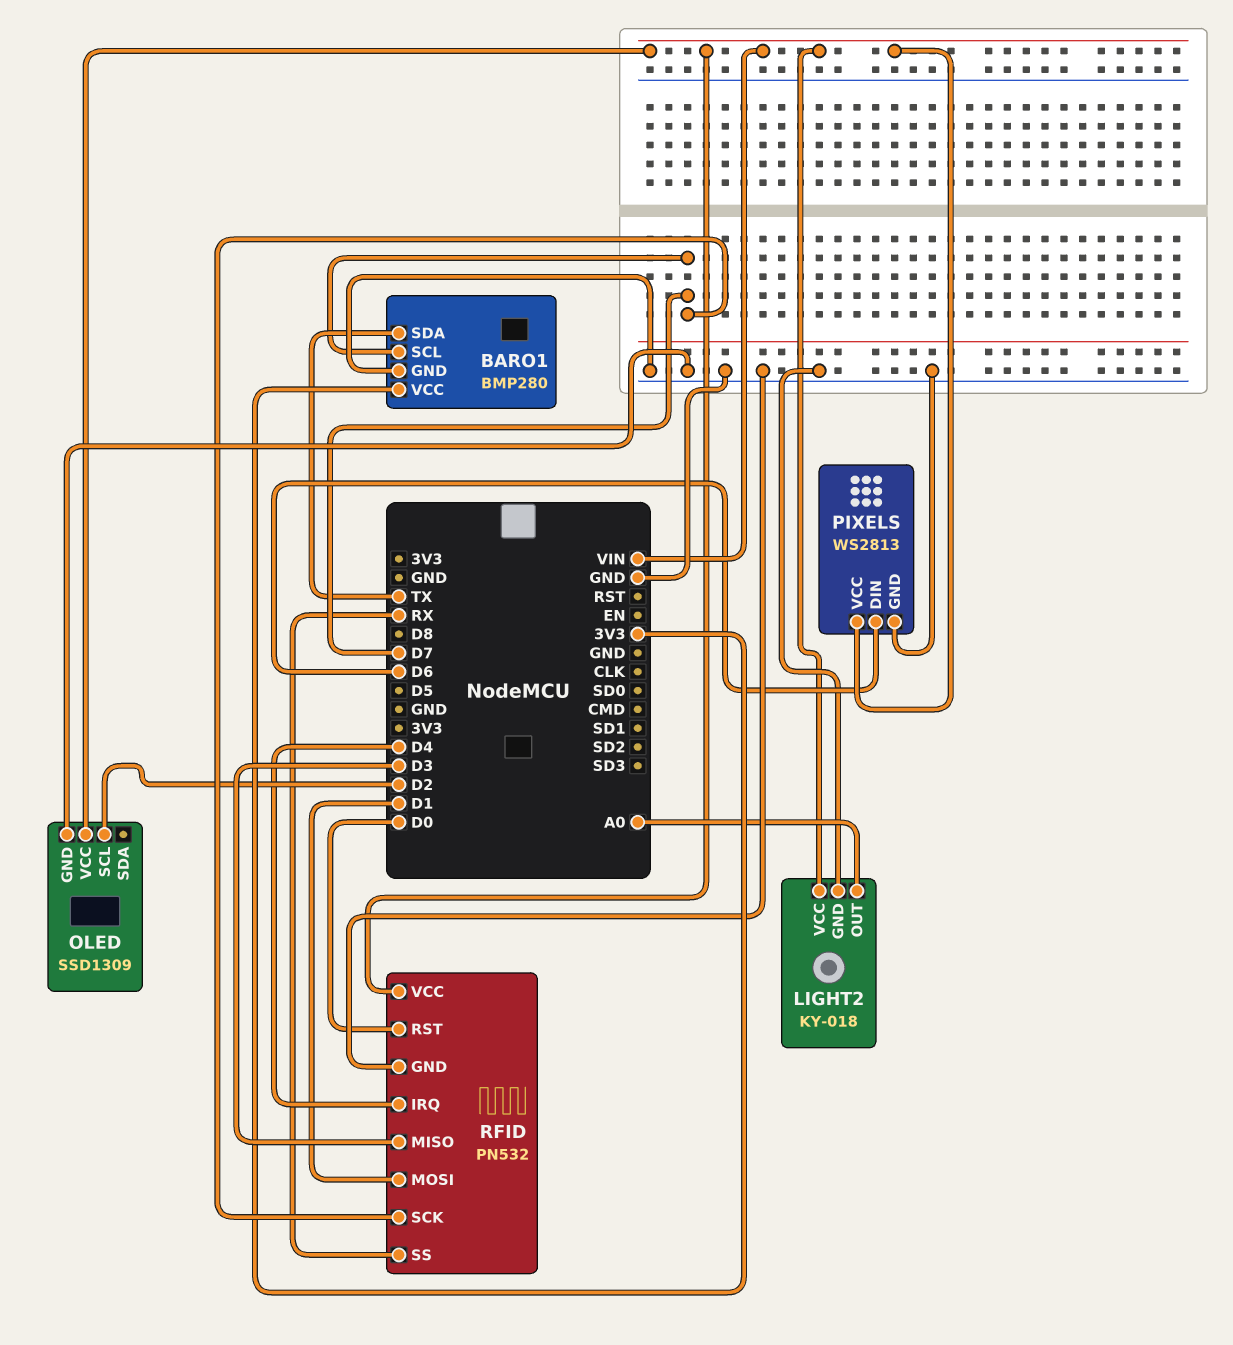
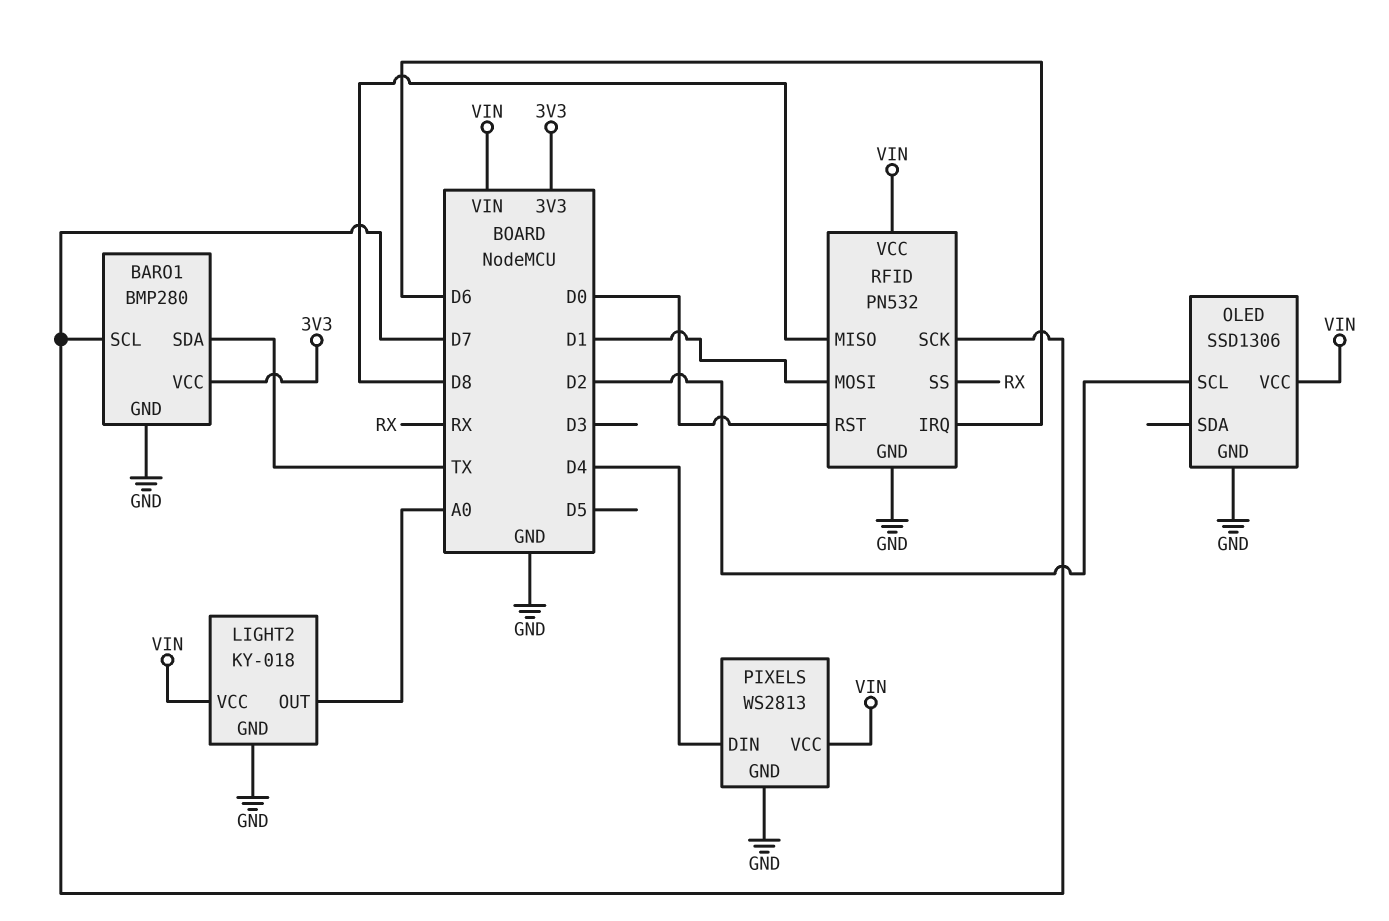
OLED: SSD1309 -> SSD1306
PIXELS pin DIN: D6 -> D4
RFID pin IRQ: D4 -> D6
RFID pin MISO: D3 -> D8

